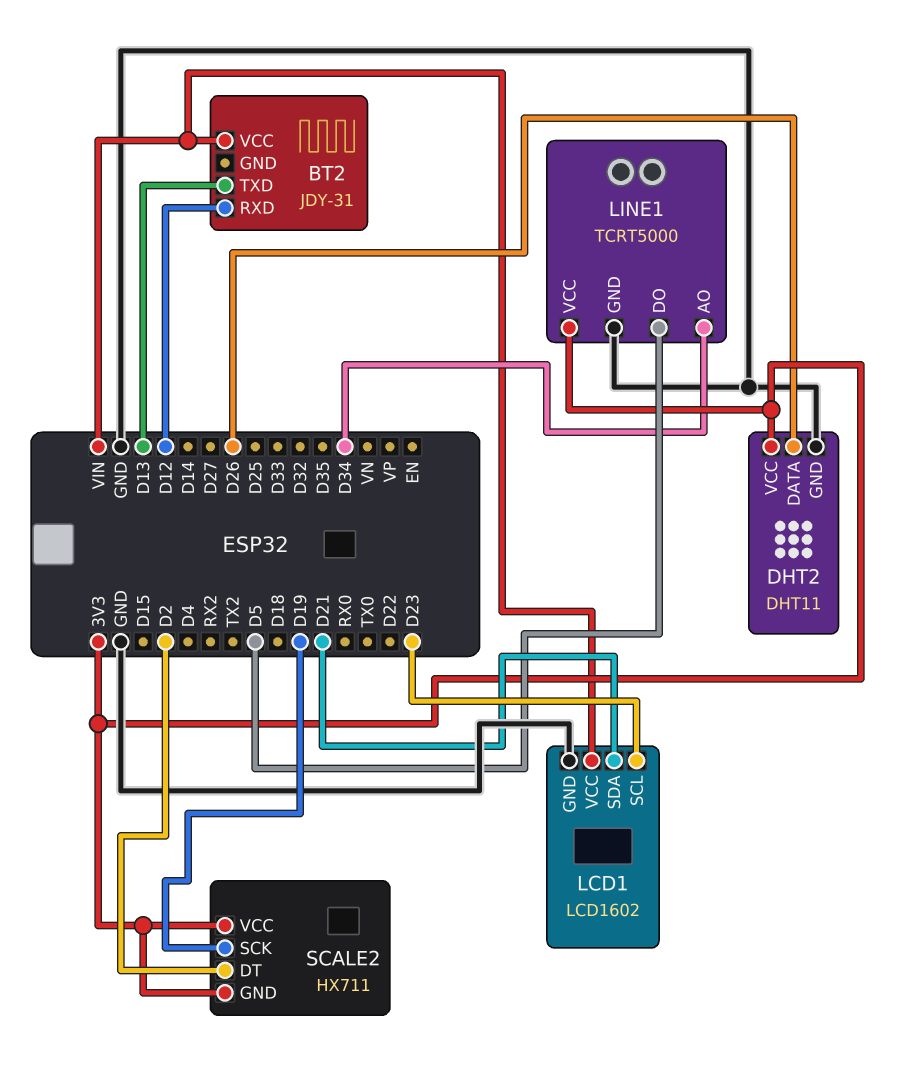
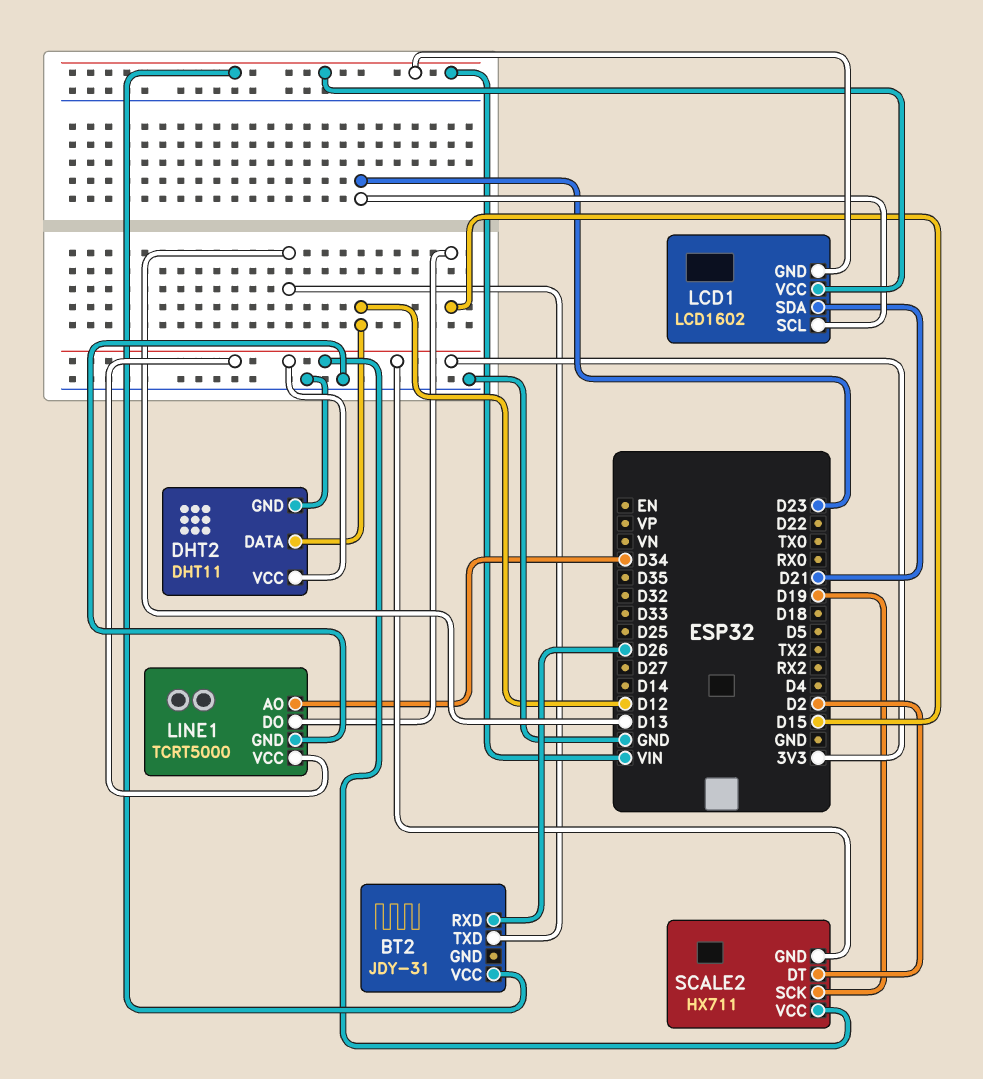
BT2 pin RXD: D12 -> D26
DHT2 pin DATA: D26 -> D12
LCD1 pin GND: GND -> VIN
LINE1 pin DO: D5 -> D15

